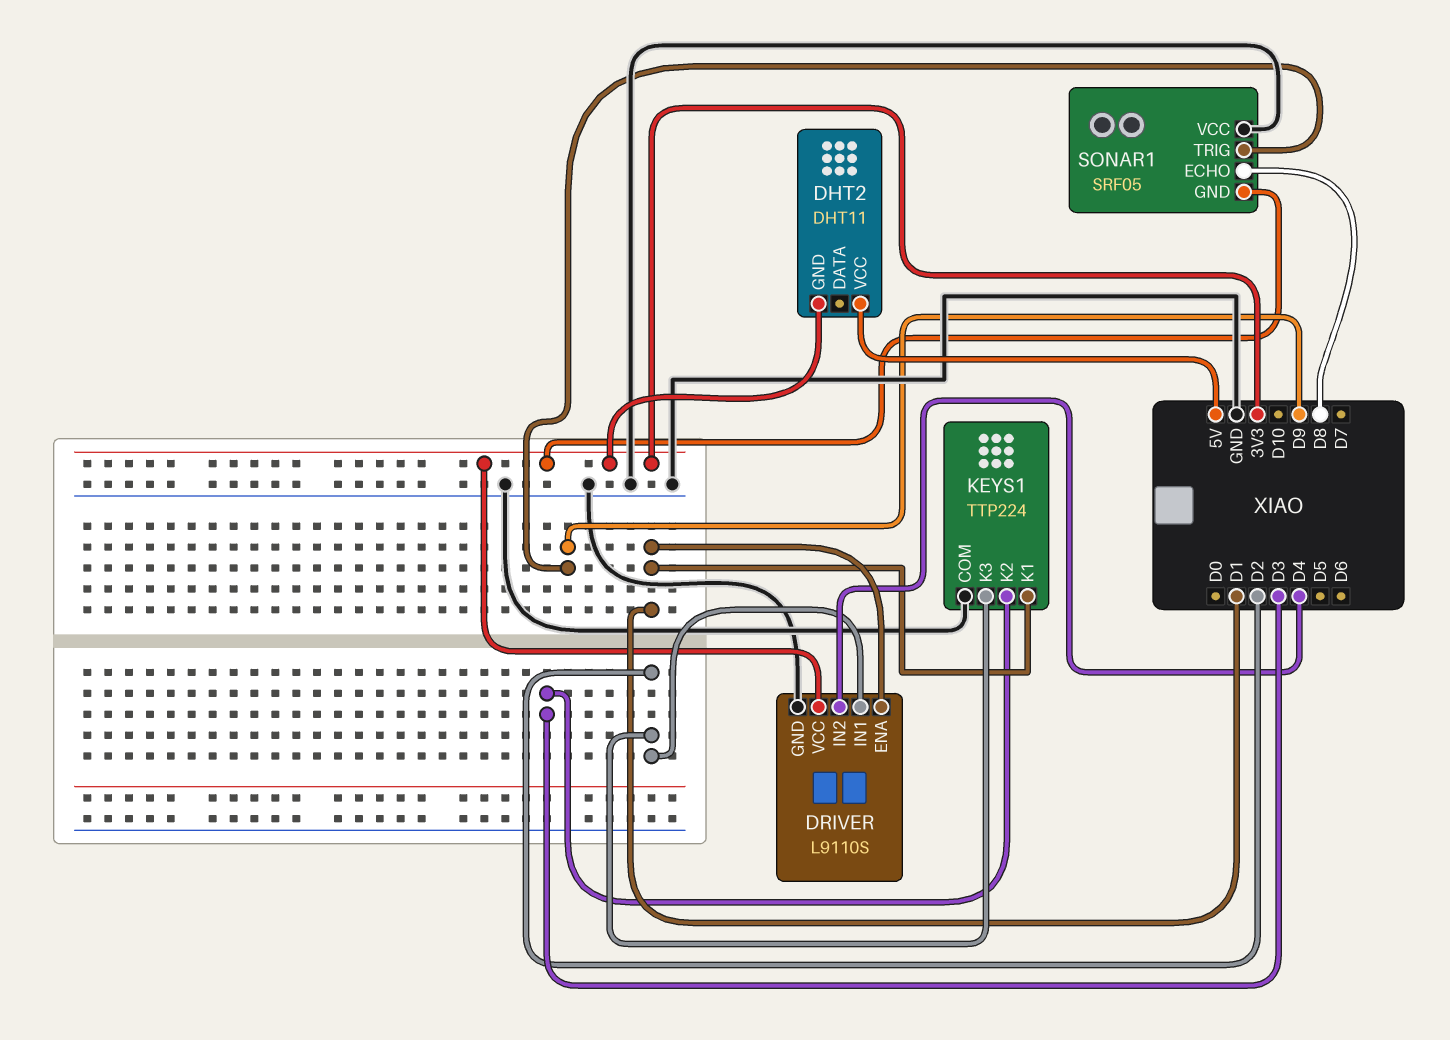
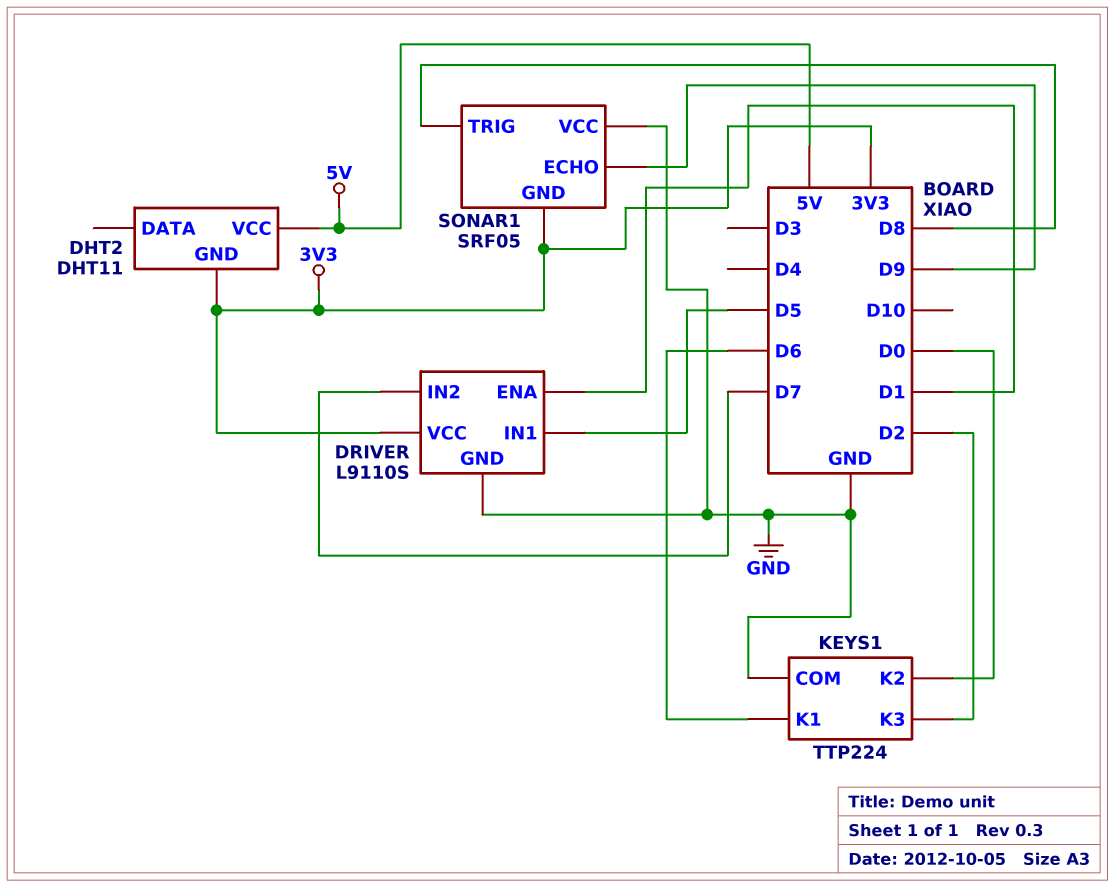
DRIVER pin IN1: D2 -> D5
DRIVER pin IN2: D4 -> D7
KEYS1 pin K1: D1 -> D6
KEYS1 pin K2: D3 -> D0
SONAR1 pin ECHO: D8 -> D9
SONAR1 pin TRIG: D9 -> D8

